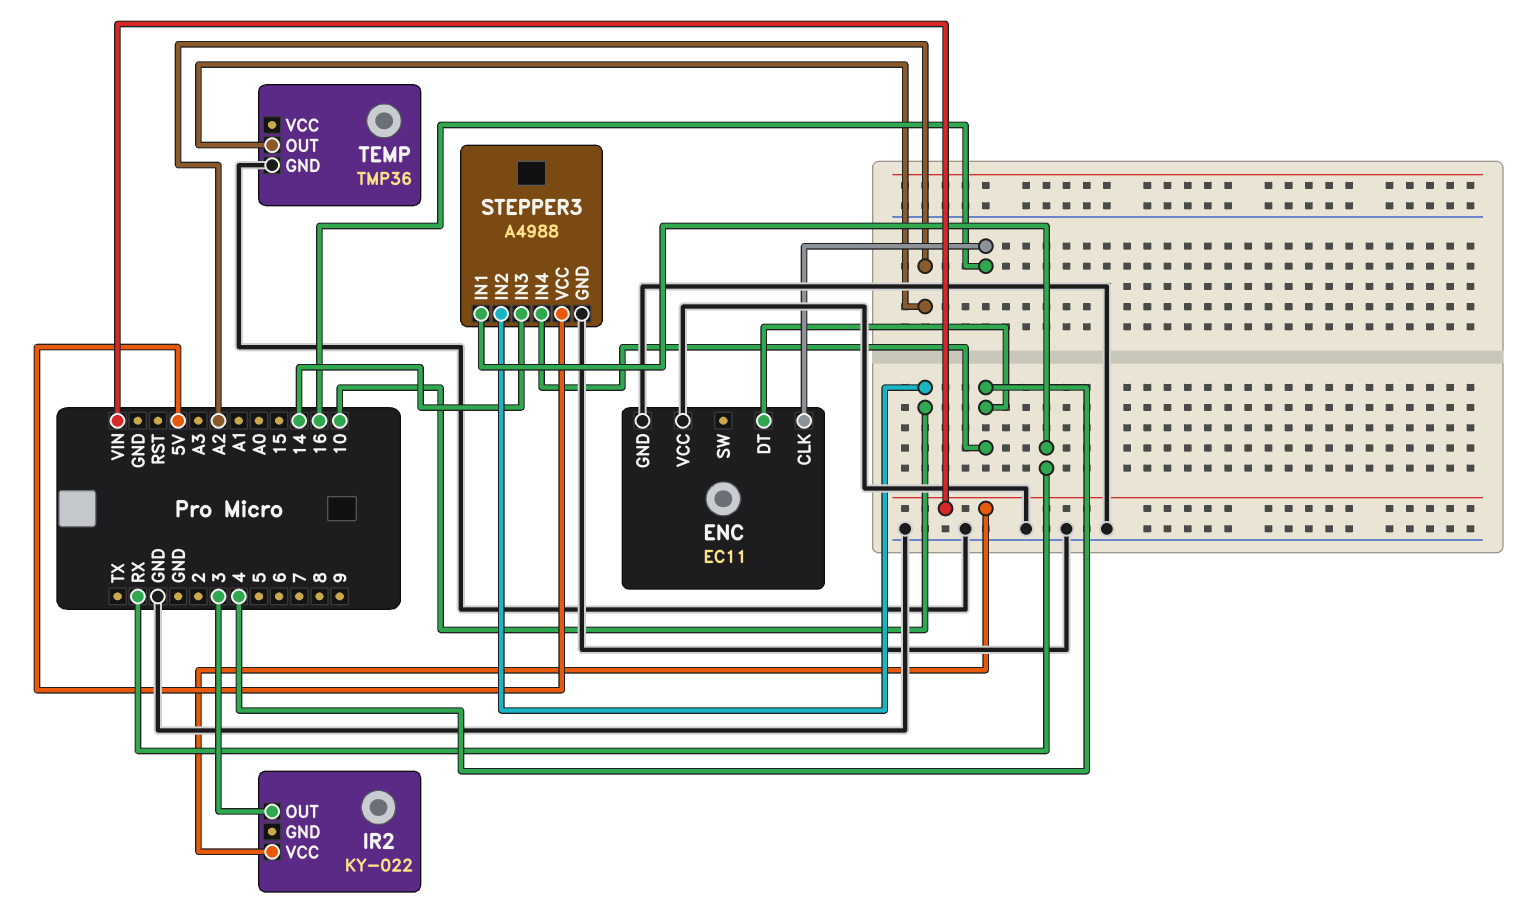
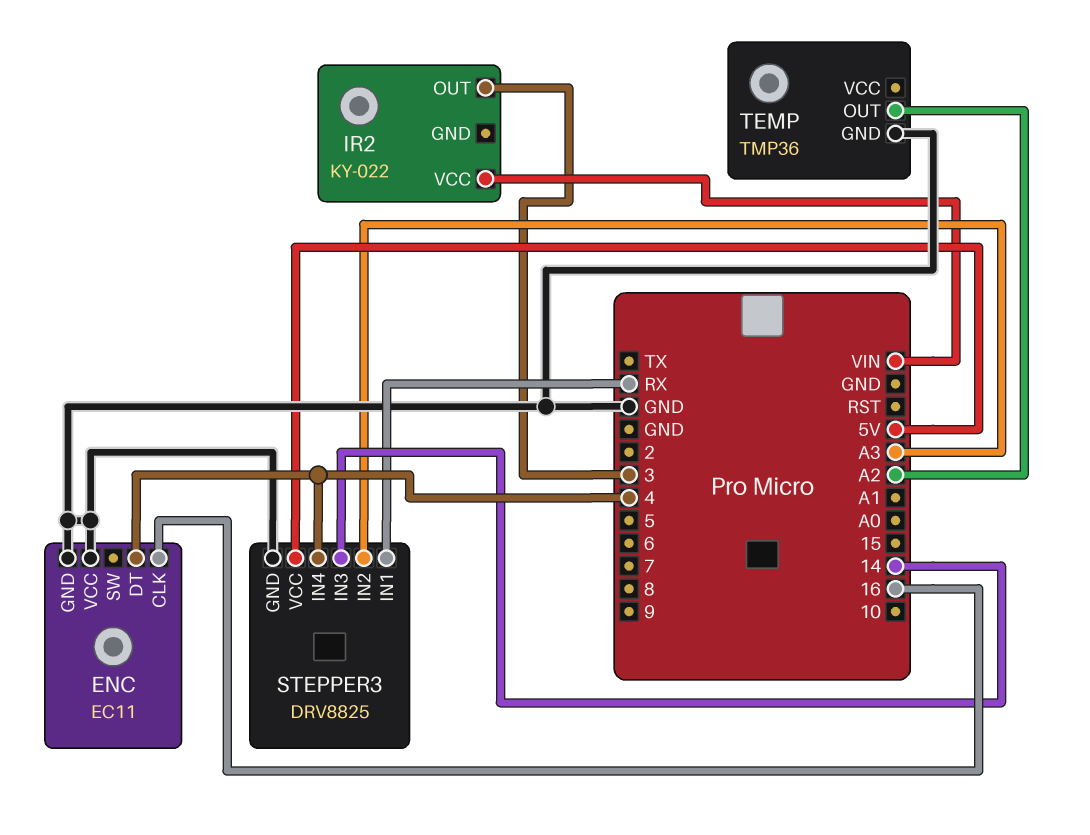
STEPPER3: A4988 -> DRV8825
STEPPER3 pin IN2: 10 -> A3

